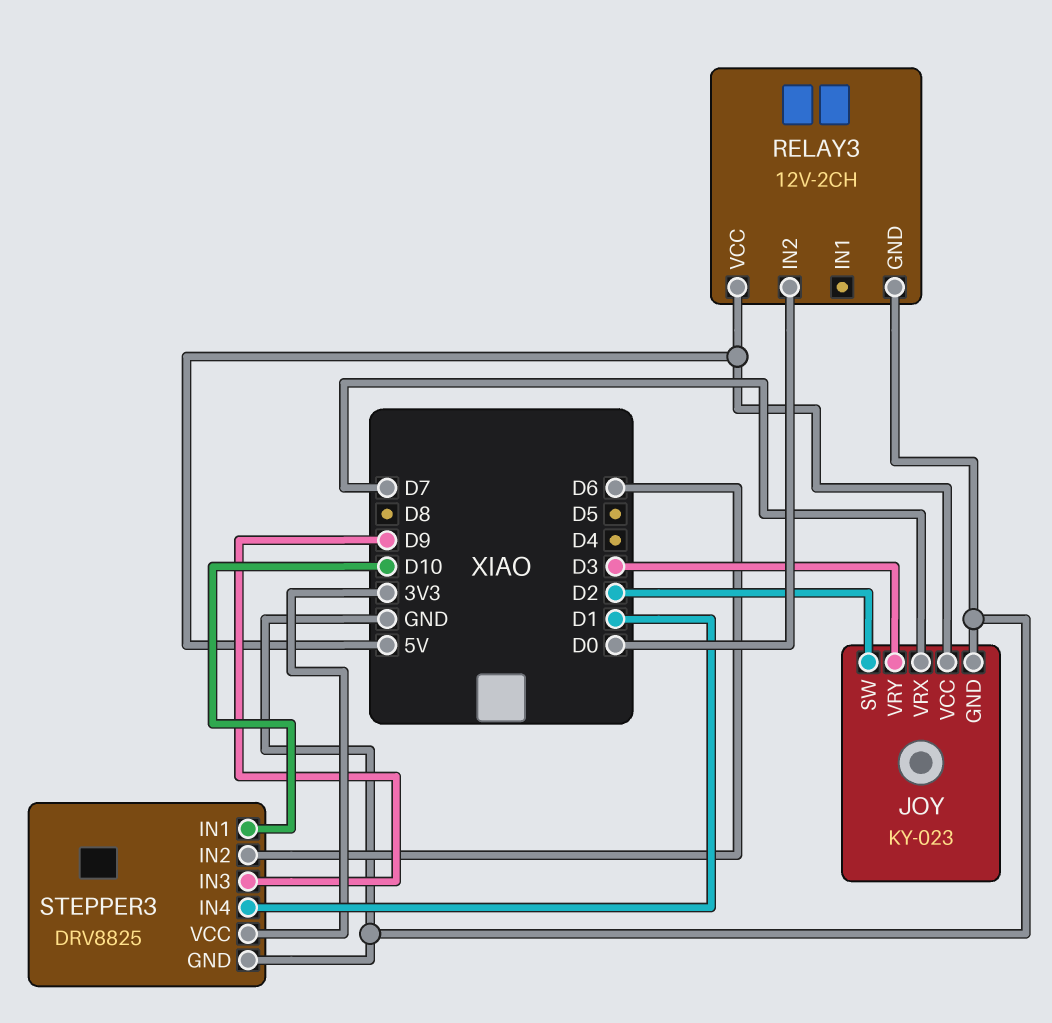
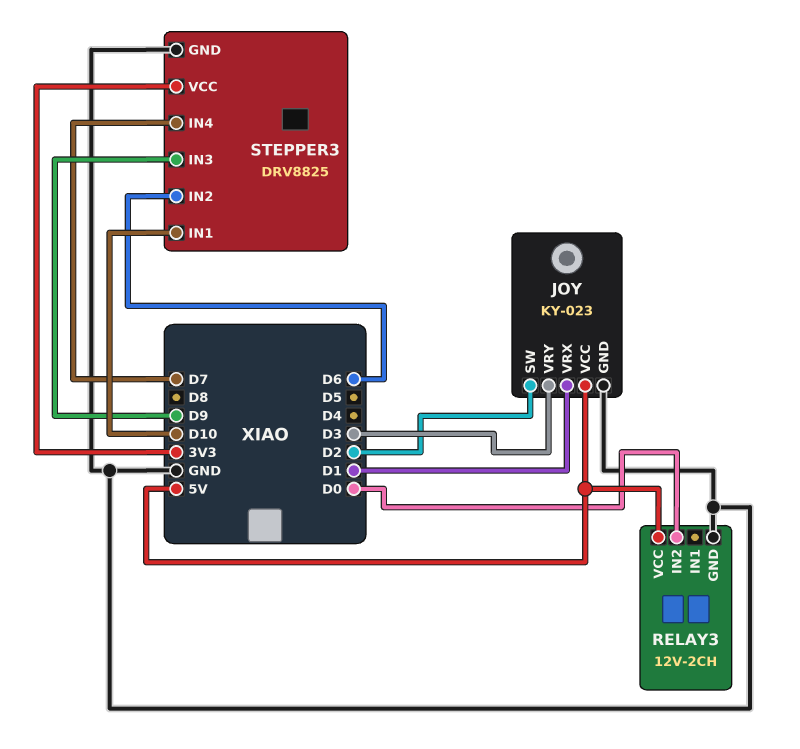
JOY pin VRX: D7 -> D1
STEPPER3 pin IN4: D1 -> D7

